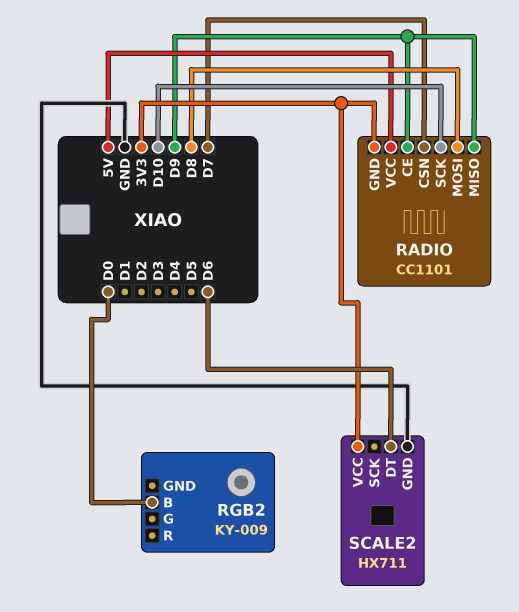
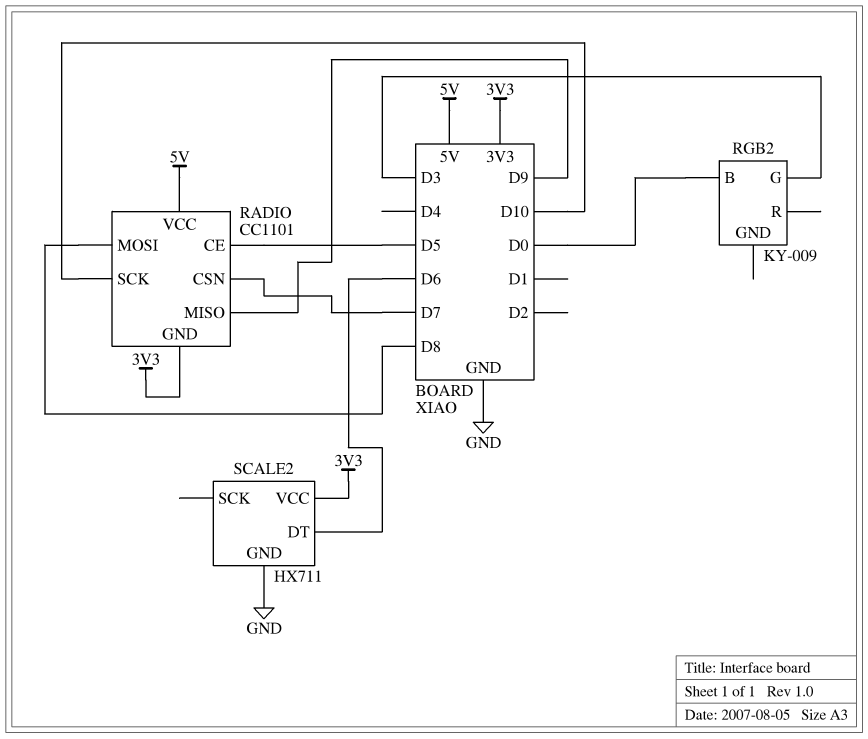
RADIO pin CE: D9 -> D5
RGB2 pin G: none -> D3

